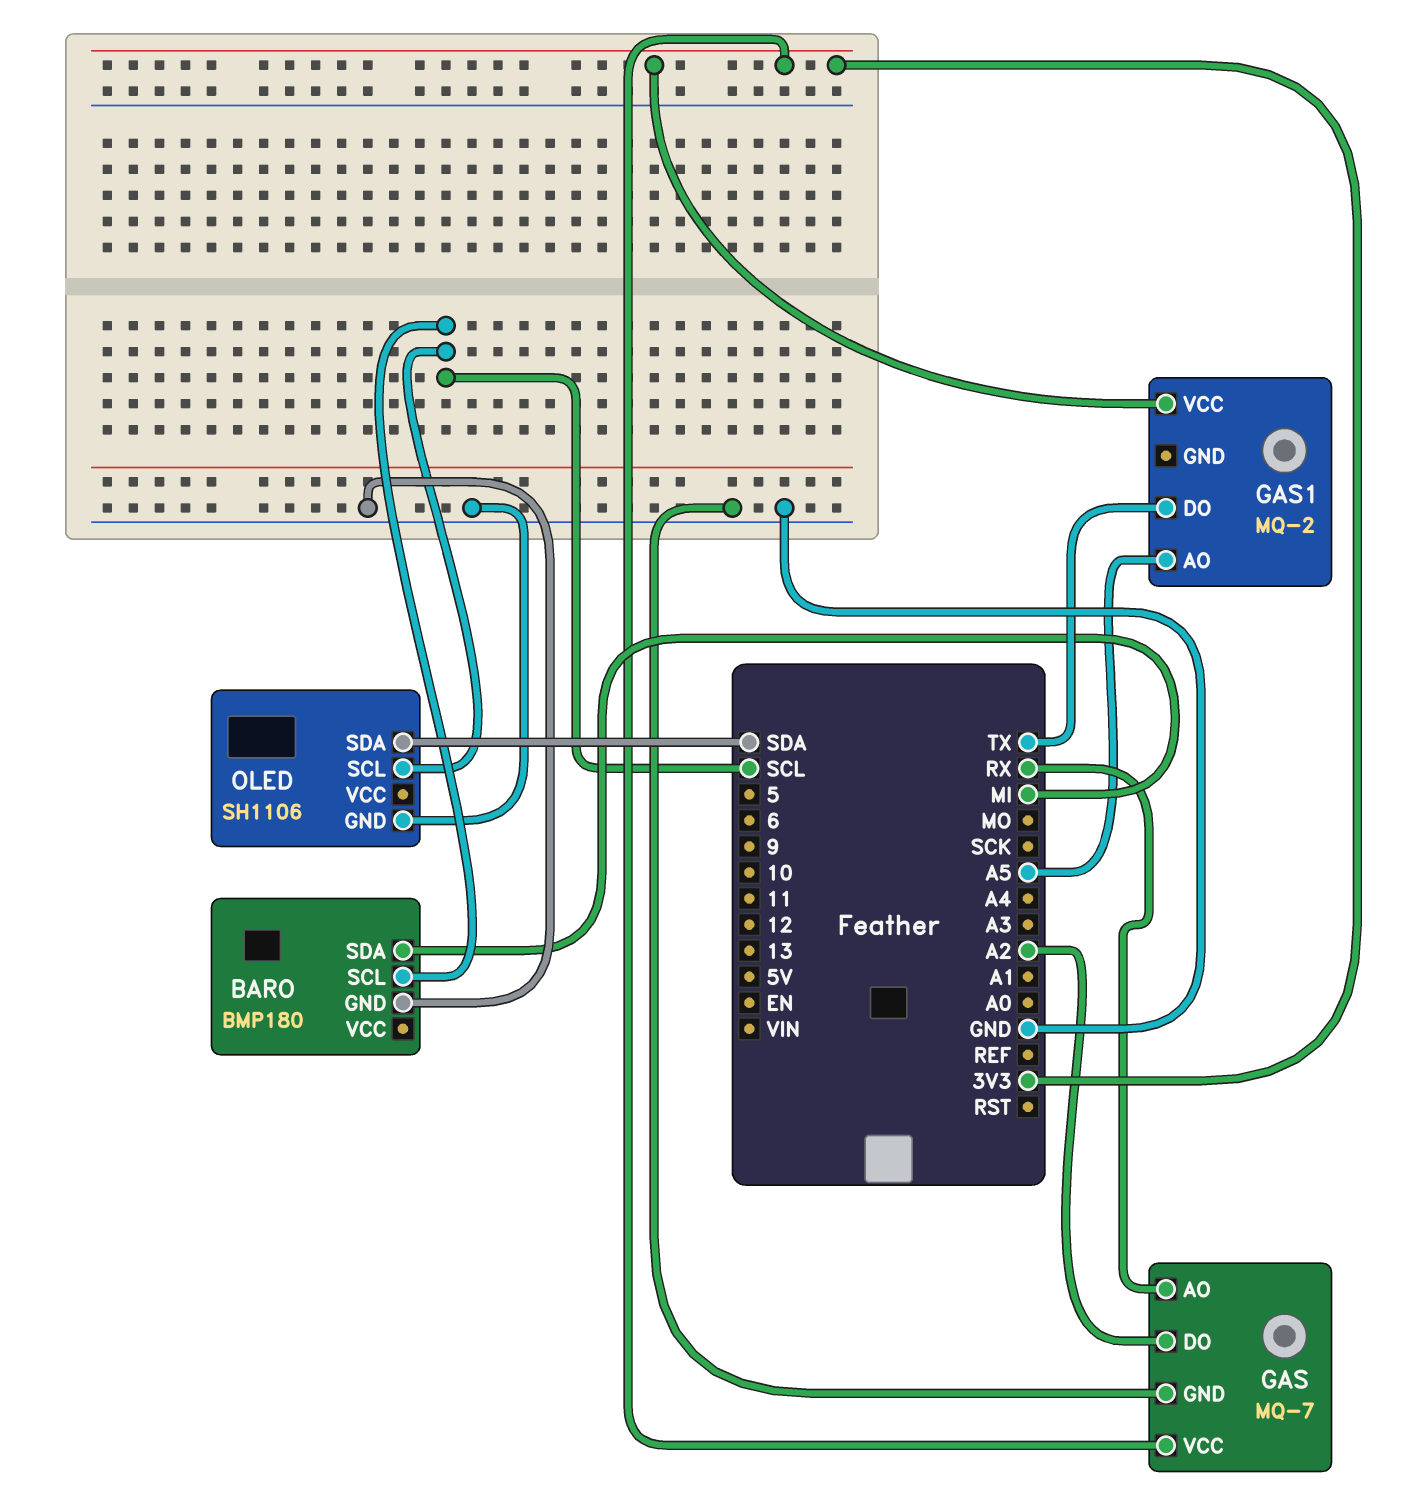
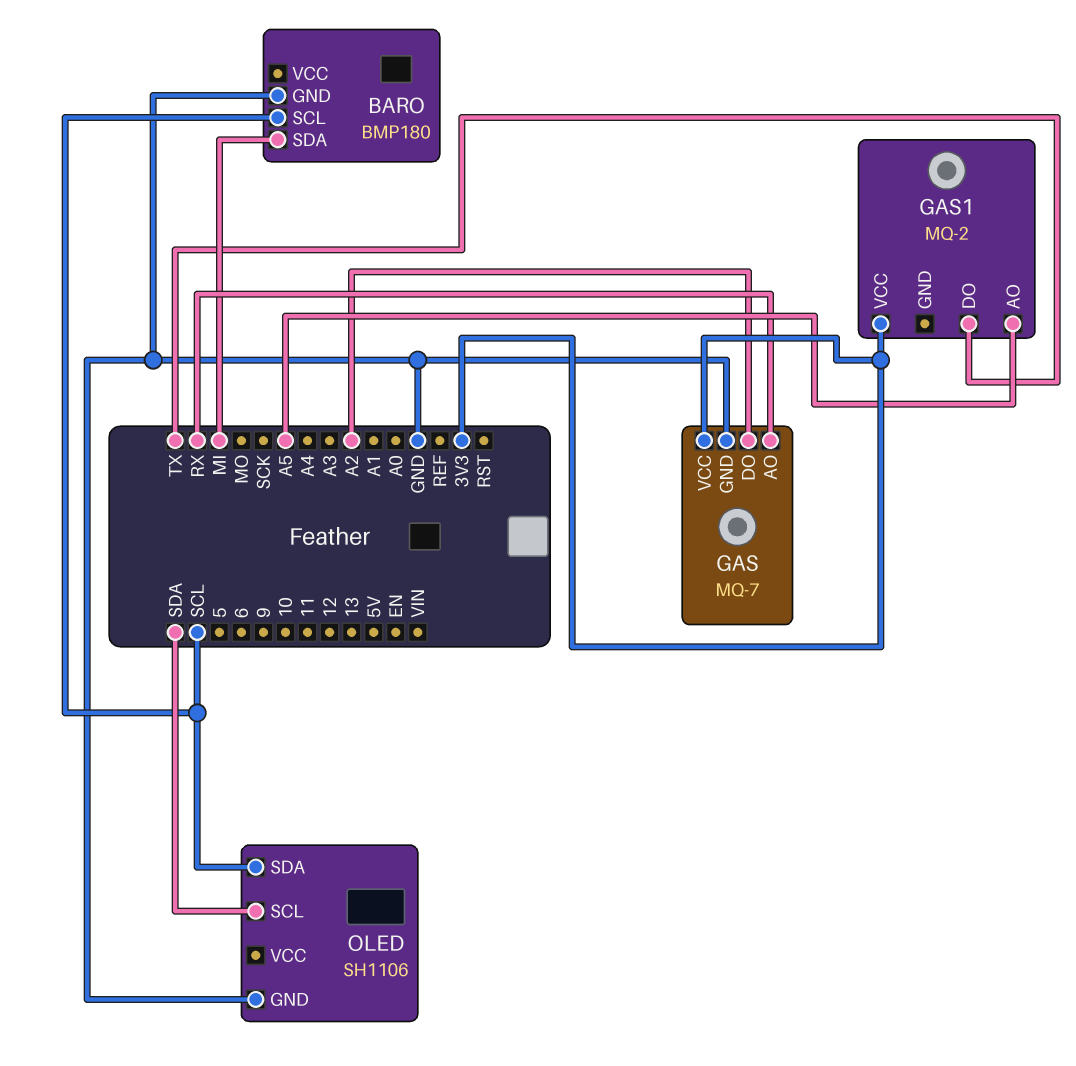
OLED pin SCL: SCL -> SDA
OLED pin SDA: SDA -> SCL

